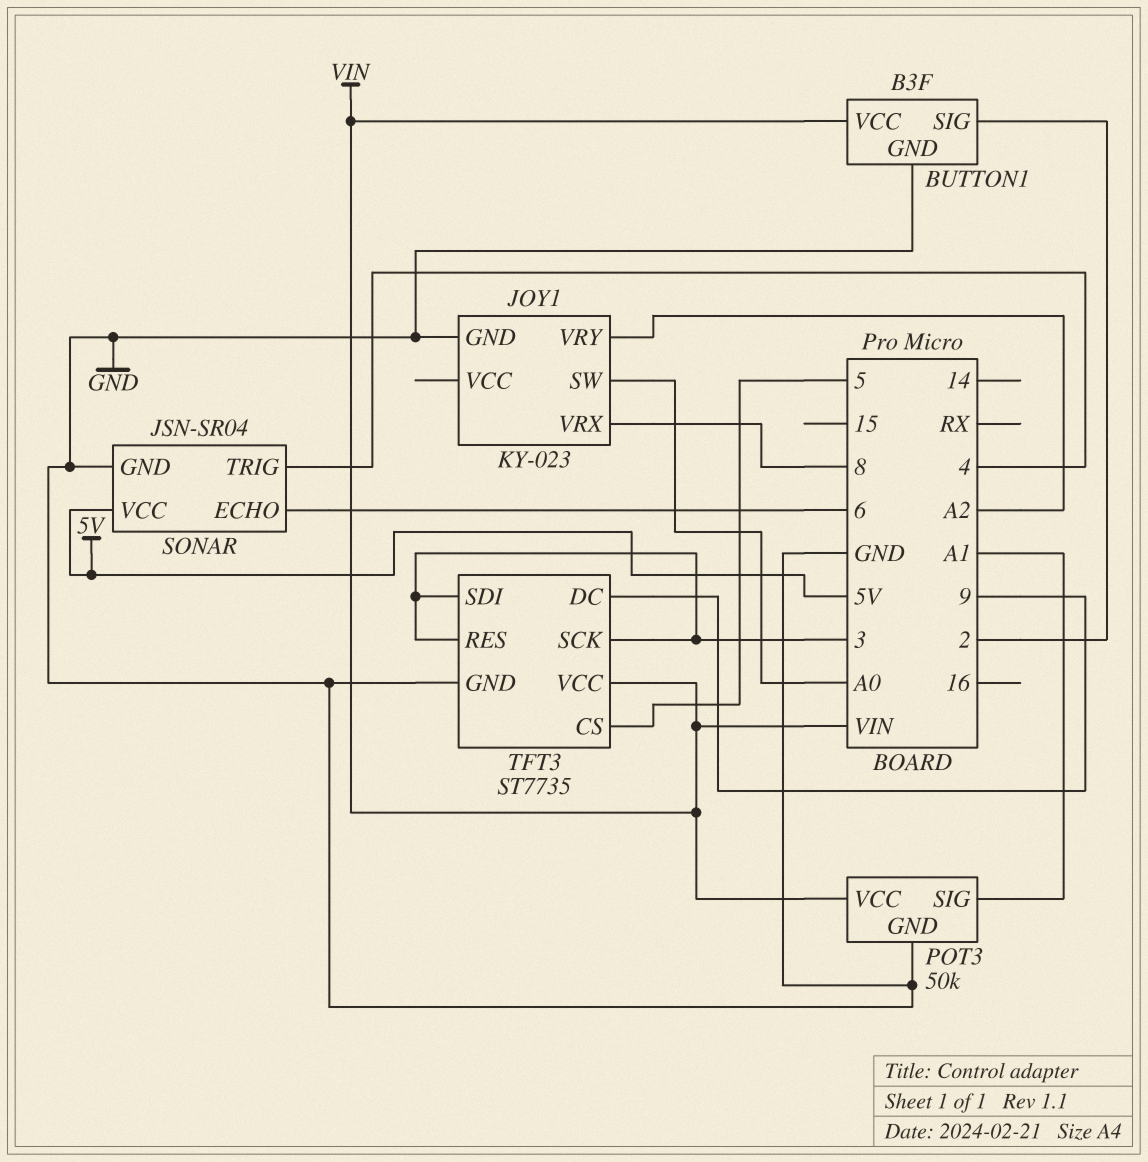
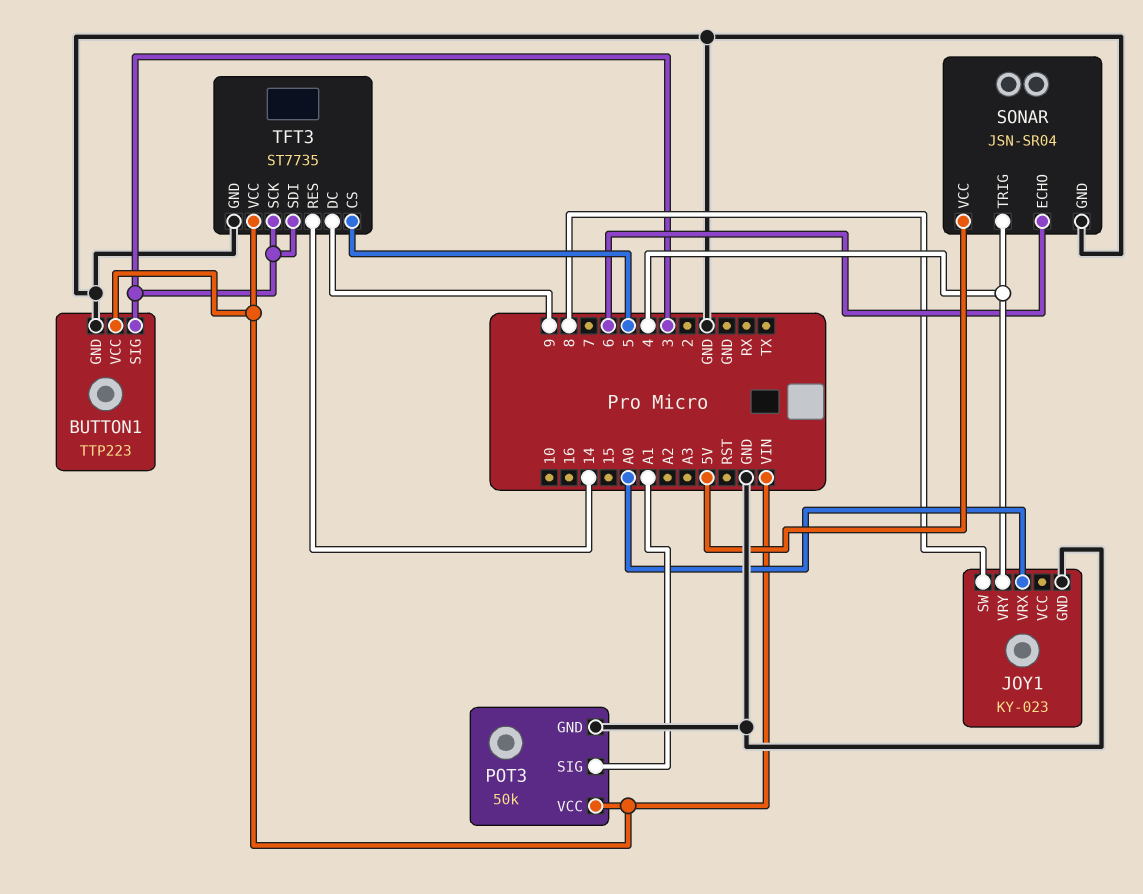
BUTTON1: B3F -> TTP223
BUTTON1 pin SIG: 2 -> 3
JOY1 pin SW: A0 -> 8
JOY1 pin VRX: 8 -> A0
JOY1 pin VRY: A2 -> 4
TFT3 pin RES: 3 -> 14

